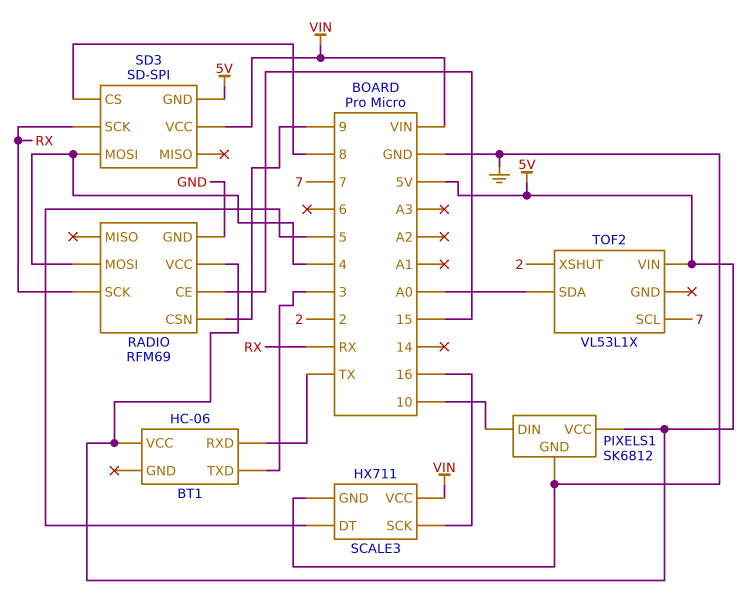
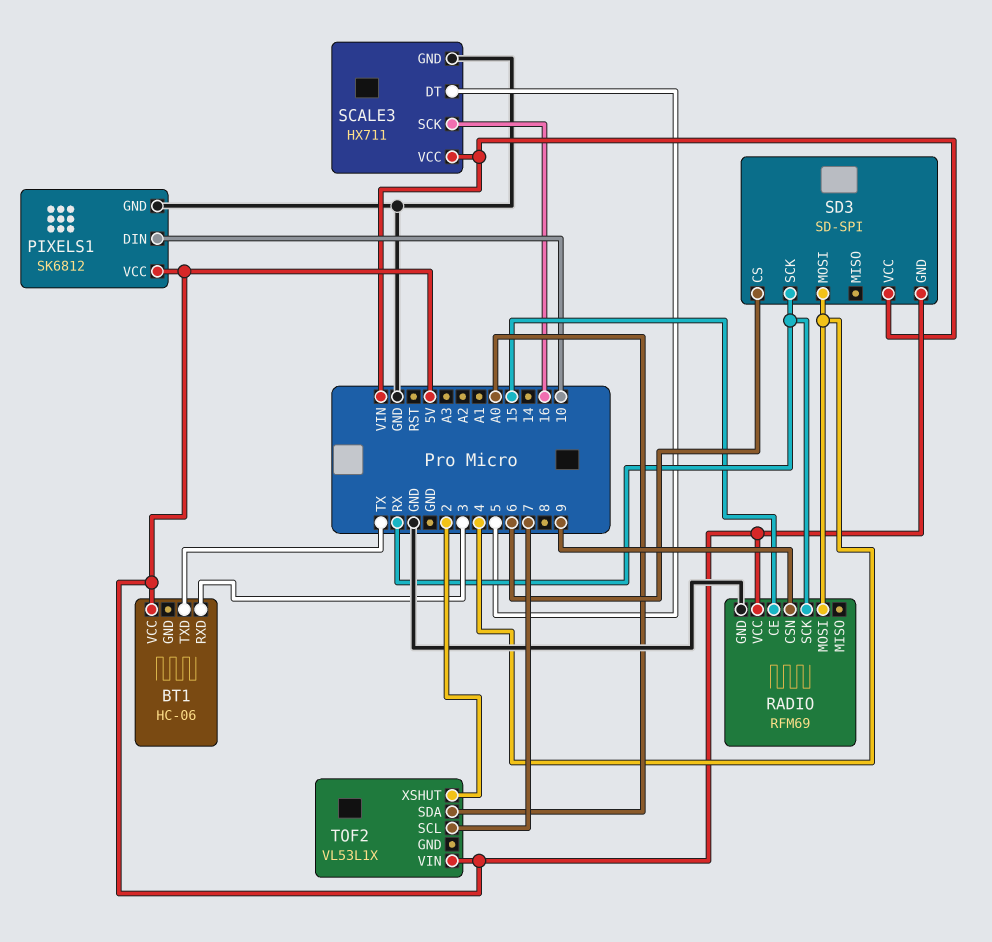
BT1 pin RXD: TX -> 3
BT1 pin TXD: 3 -> TX
SD3 pin CS: 8 -> 6

